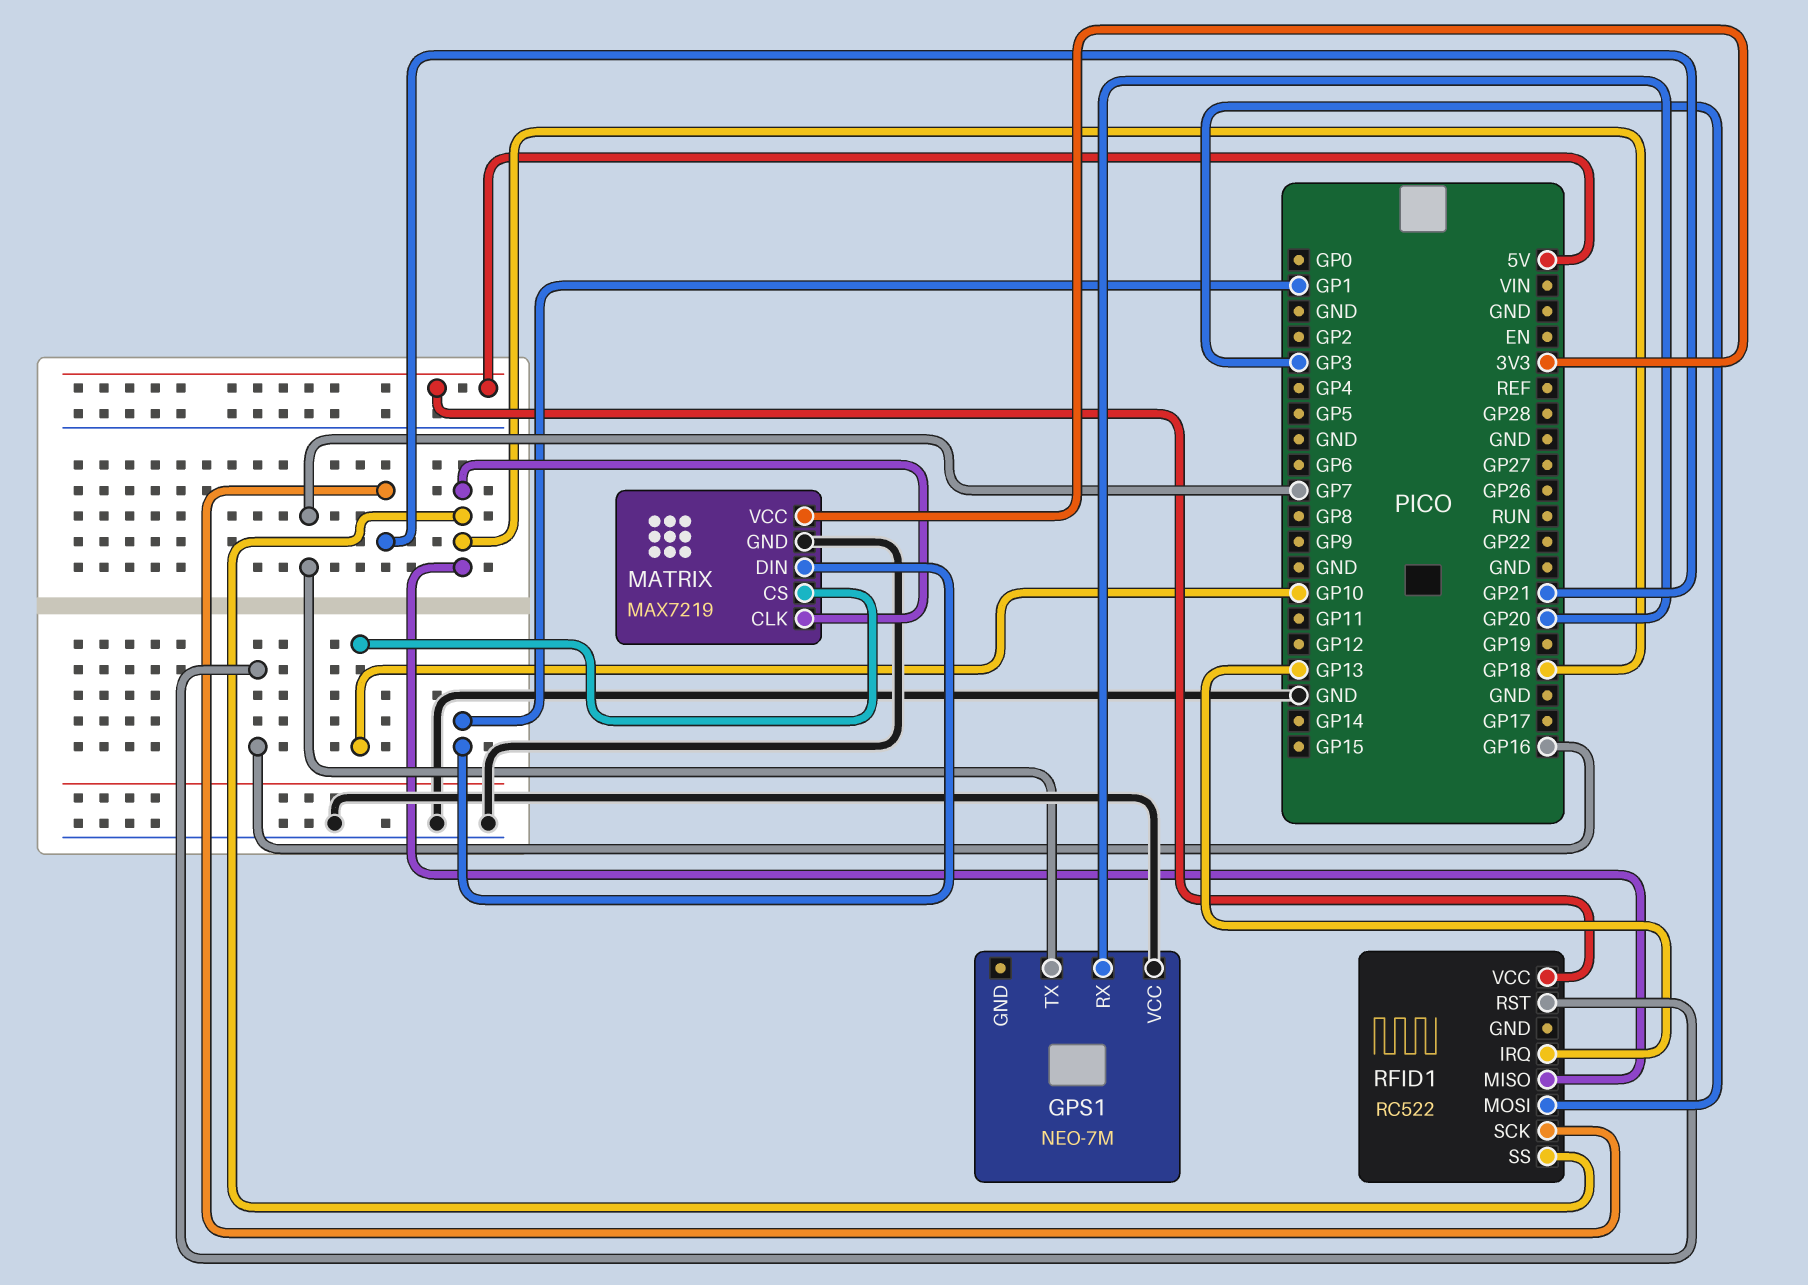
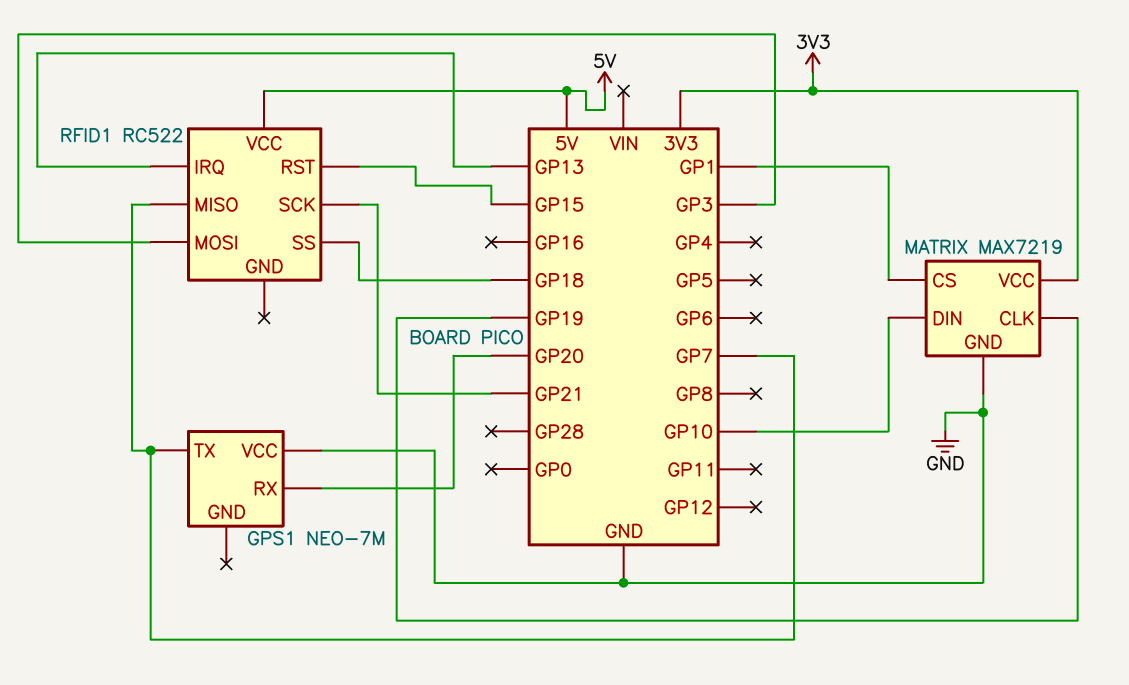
MATRIX pin CLK: GP18 -> GP19
MATRIX pin CS: GP10 -> GP1
MATRIX pin DIN: GP1 -> GP10
RFID1 pin MISO: GP18 -> GP7
RFID1 pin RST: GP16 -> GP15

